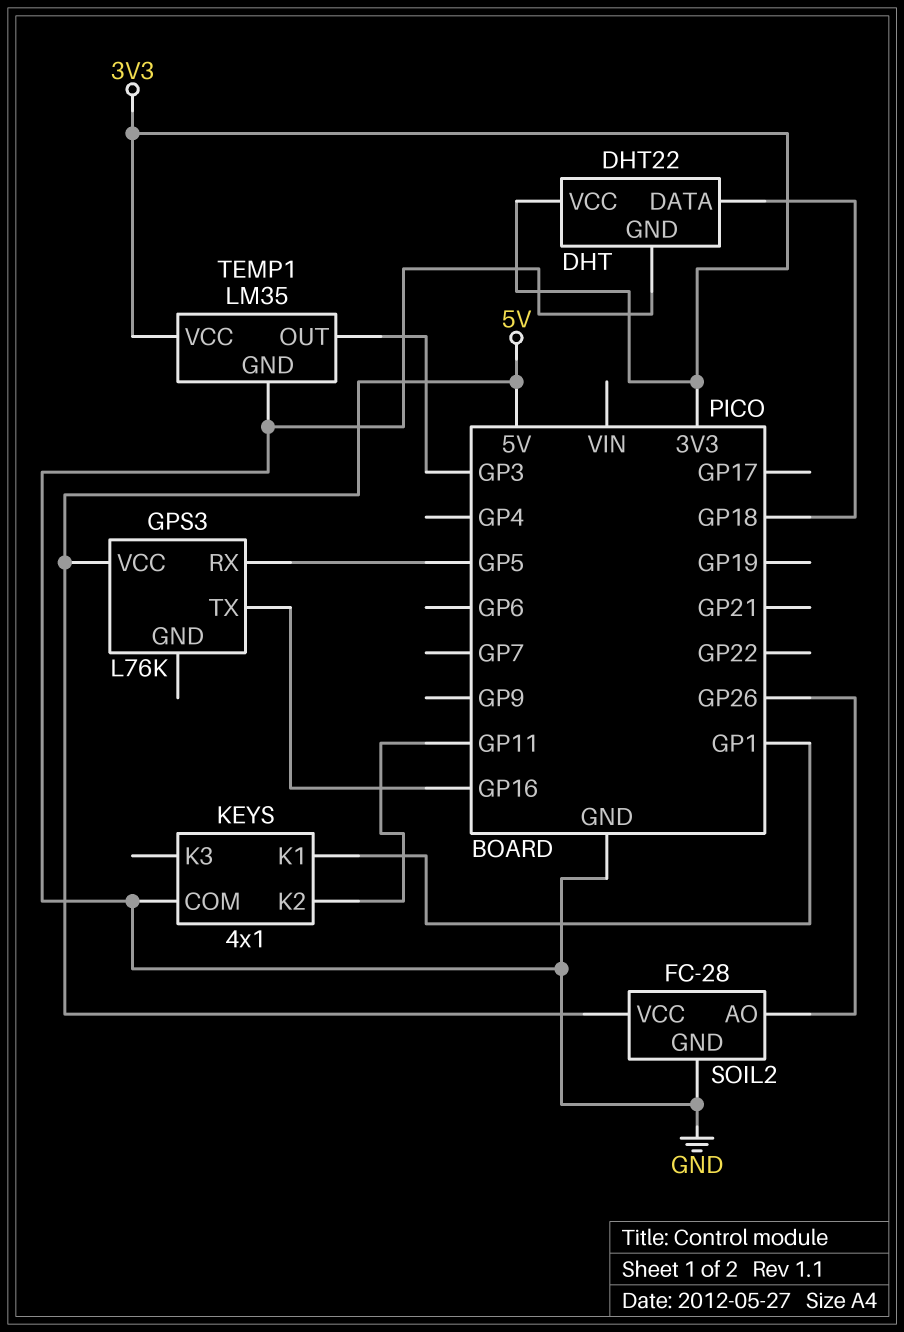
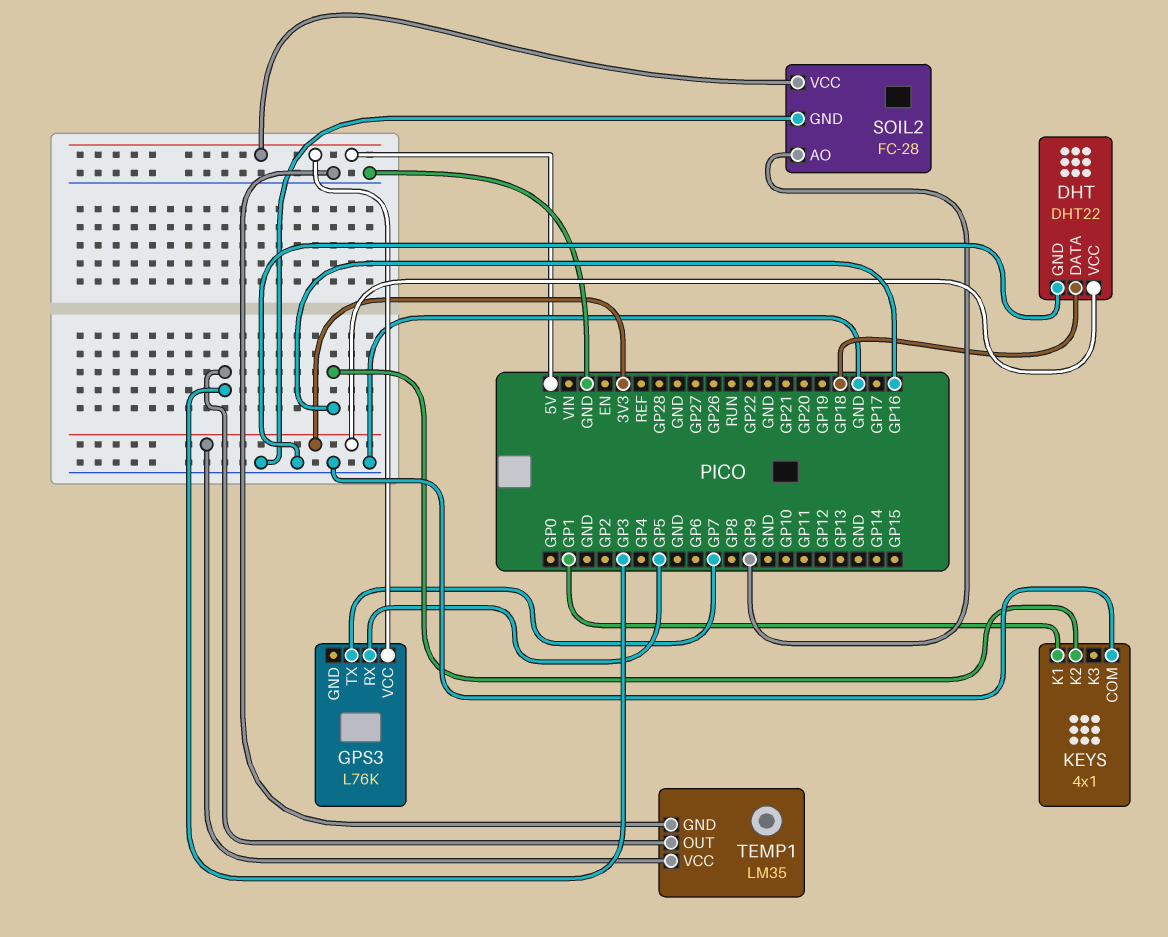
GPS3 pin TX: GP16 -> GP7
KEYS pin K2: GP11 -> GP16
SOIL2 pin AO: GP26 -> GP9

